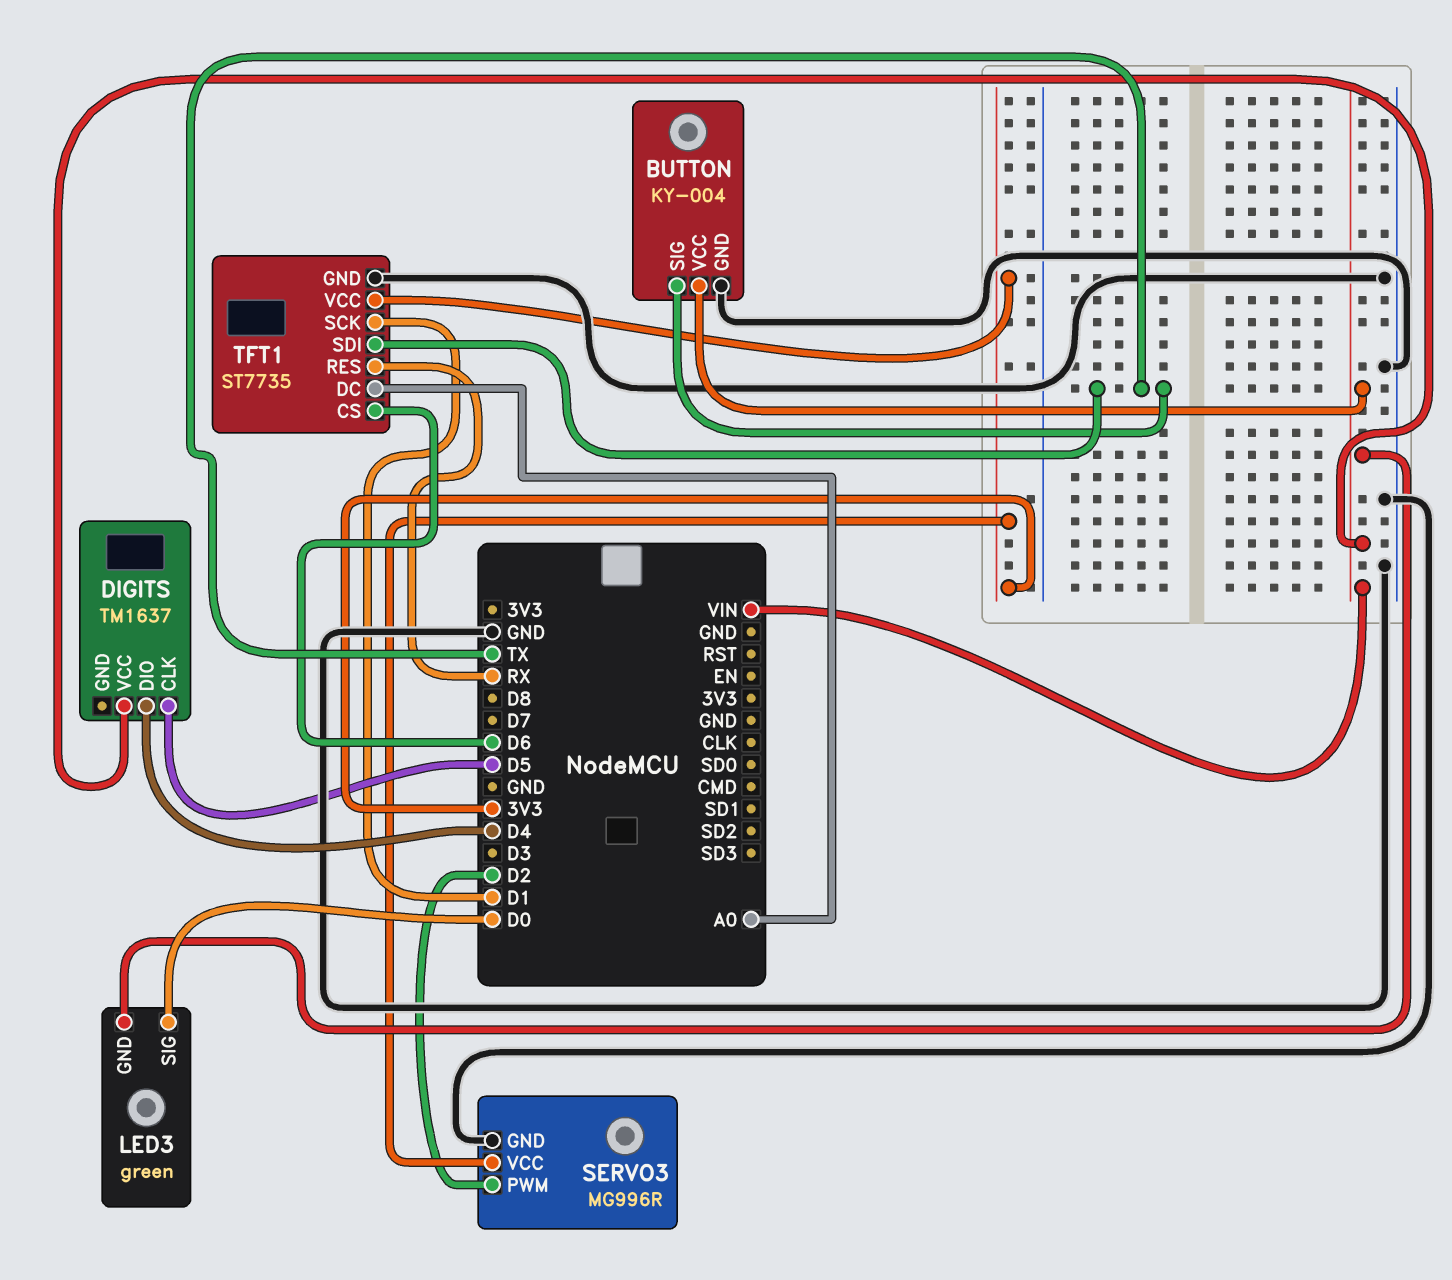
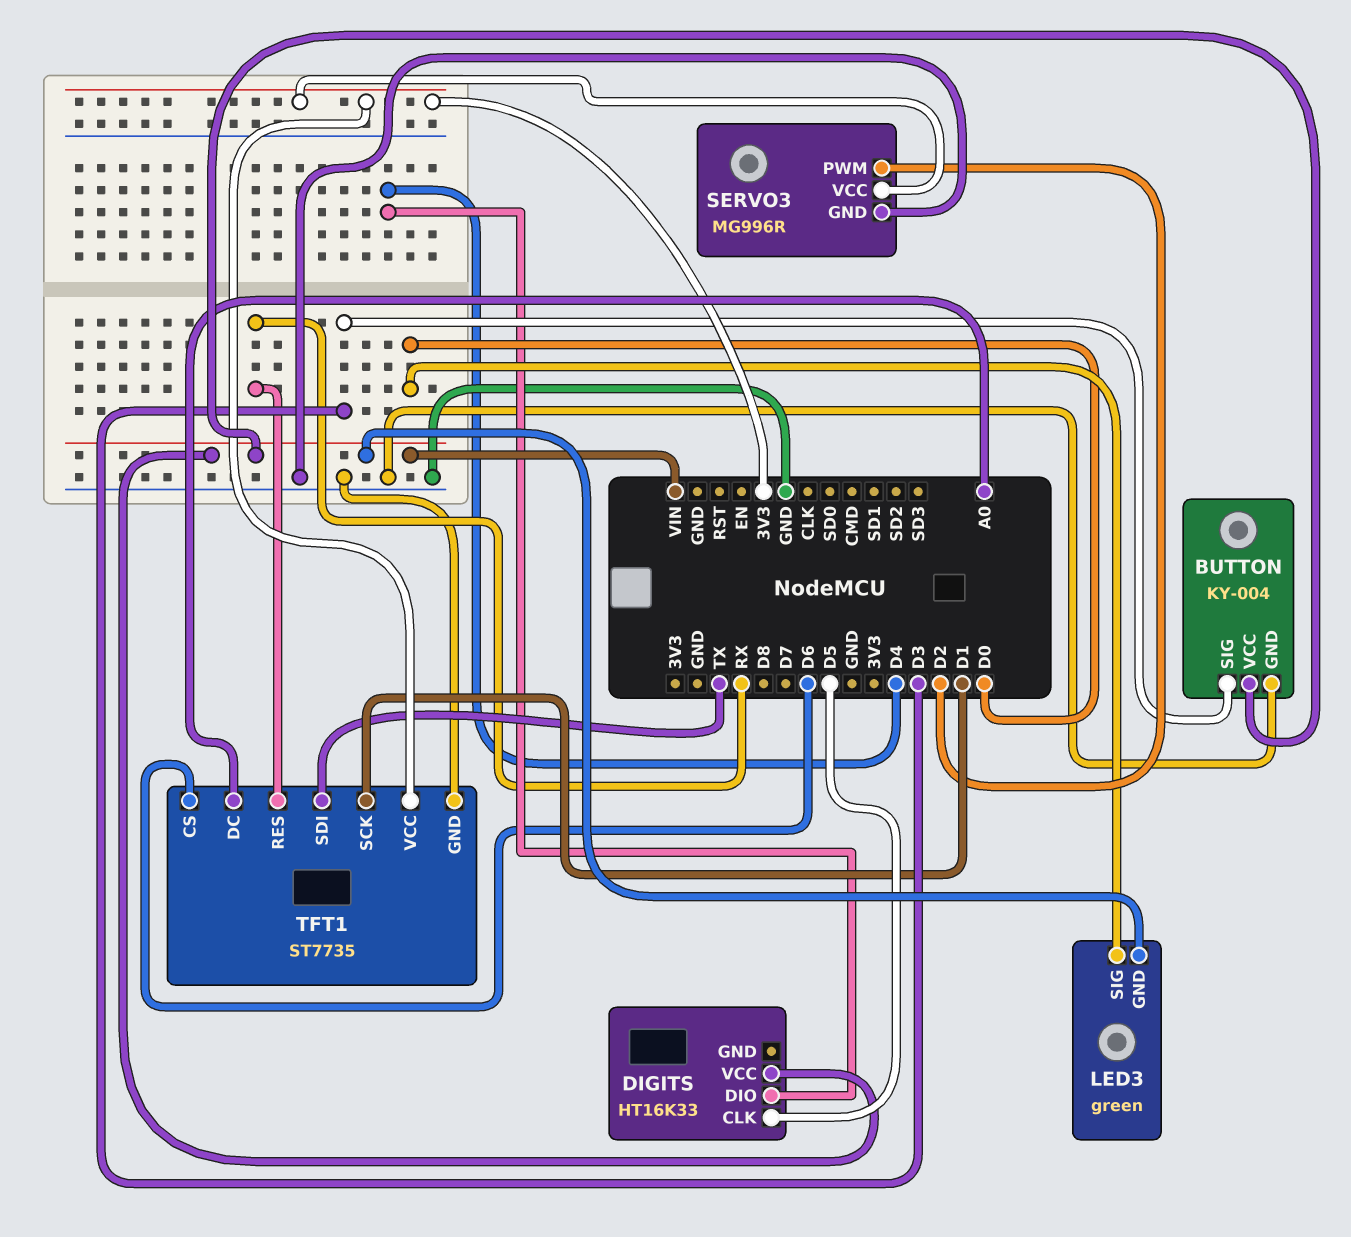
BUTTON pin SIG: TX -> D3
DIGITS: TM1637 -> HT16K33

